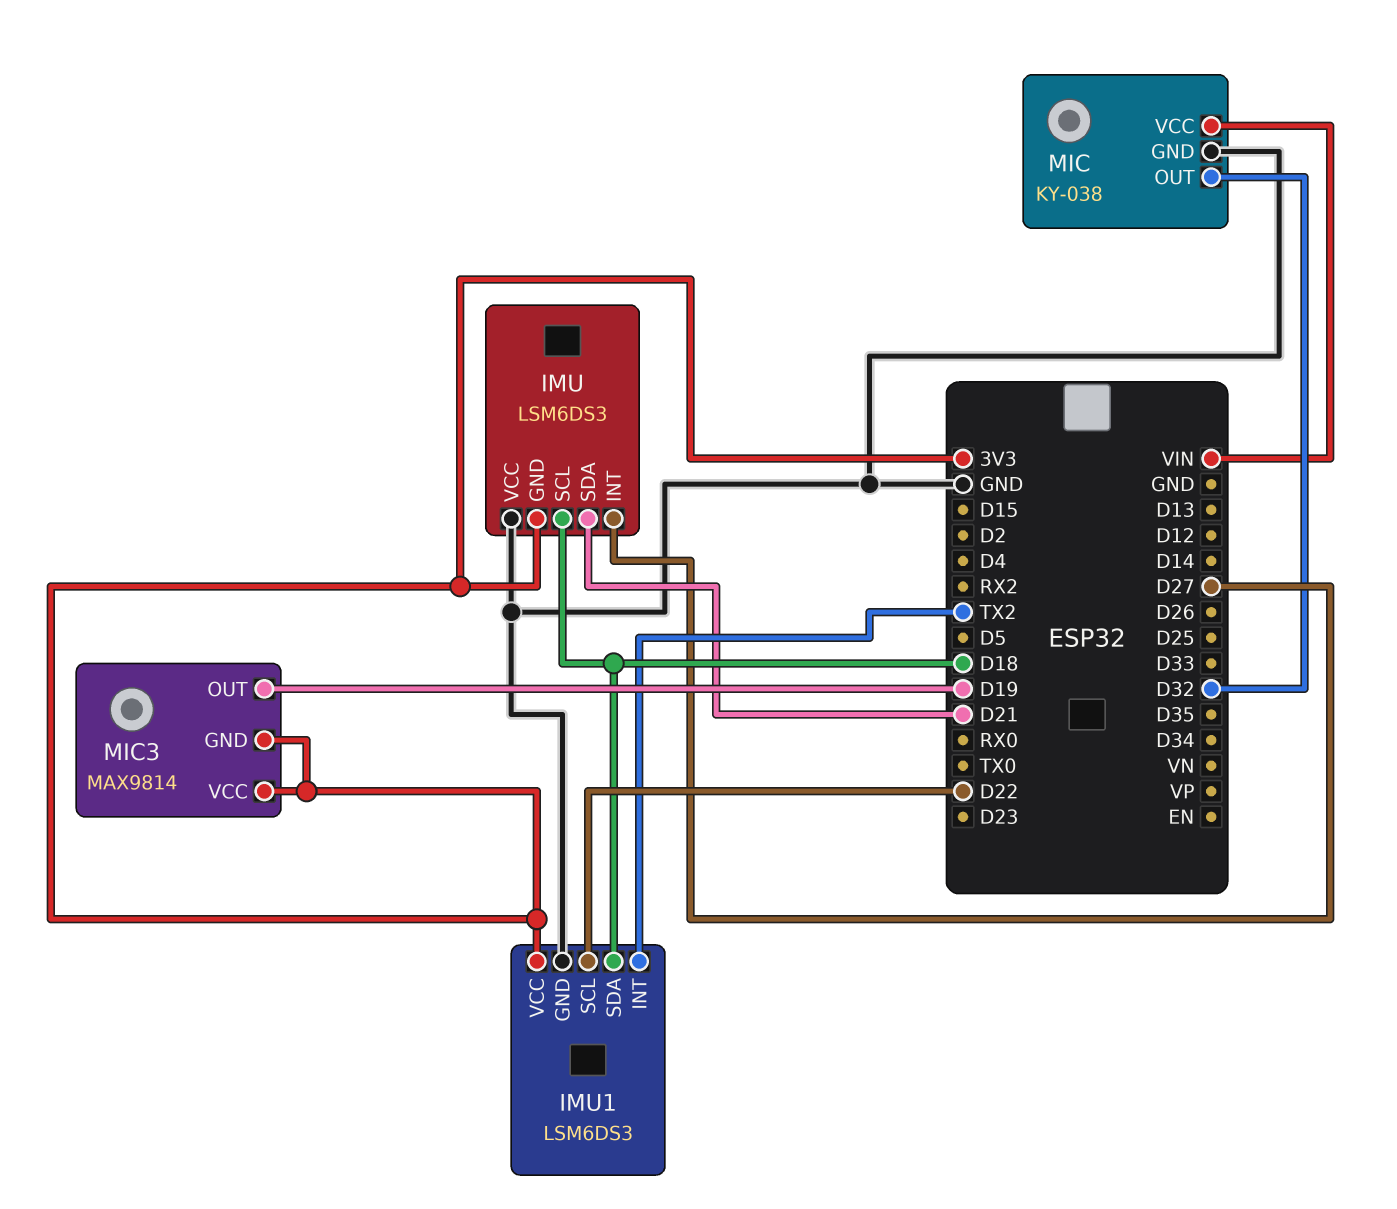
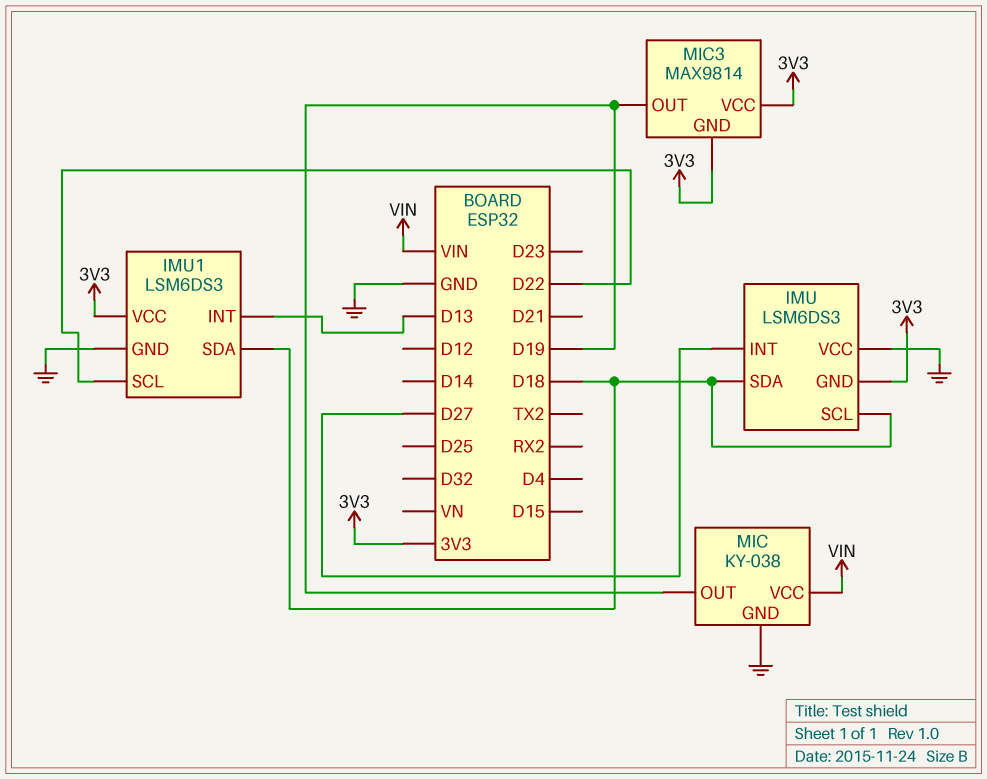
IMU pin SDA: D21 -> D18
IMU1 pin INT: TX2 -> D13
MIC pin OUT: D32 -> D19

